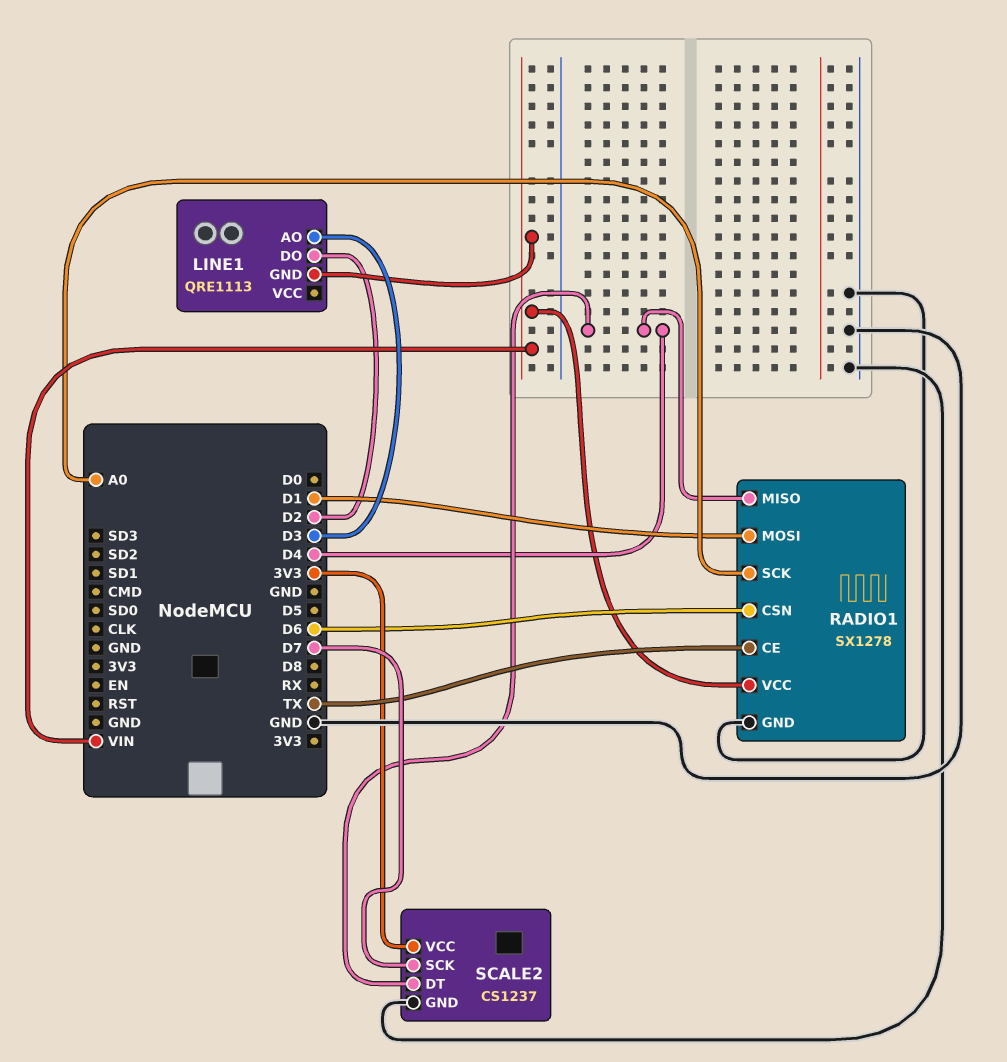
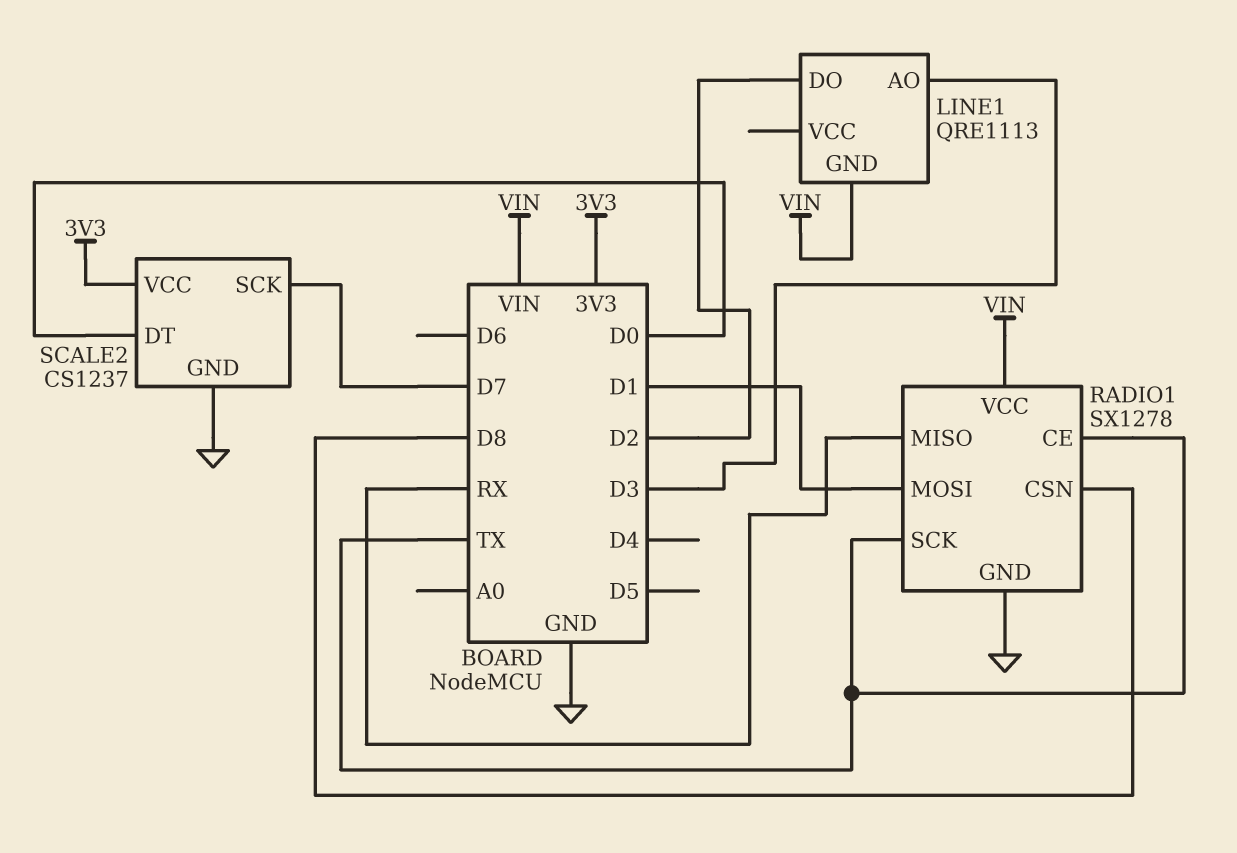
RADIO1 pin CSN: D6 -> D8
RADIO1 pin MISO: D4 -> RX
RADIO1 pin SCK: A0 -> TX
SCALE2 pin DT: D4 -> D0

